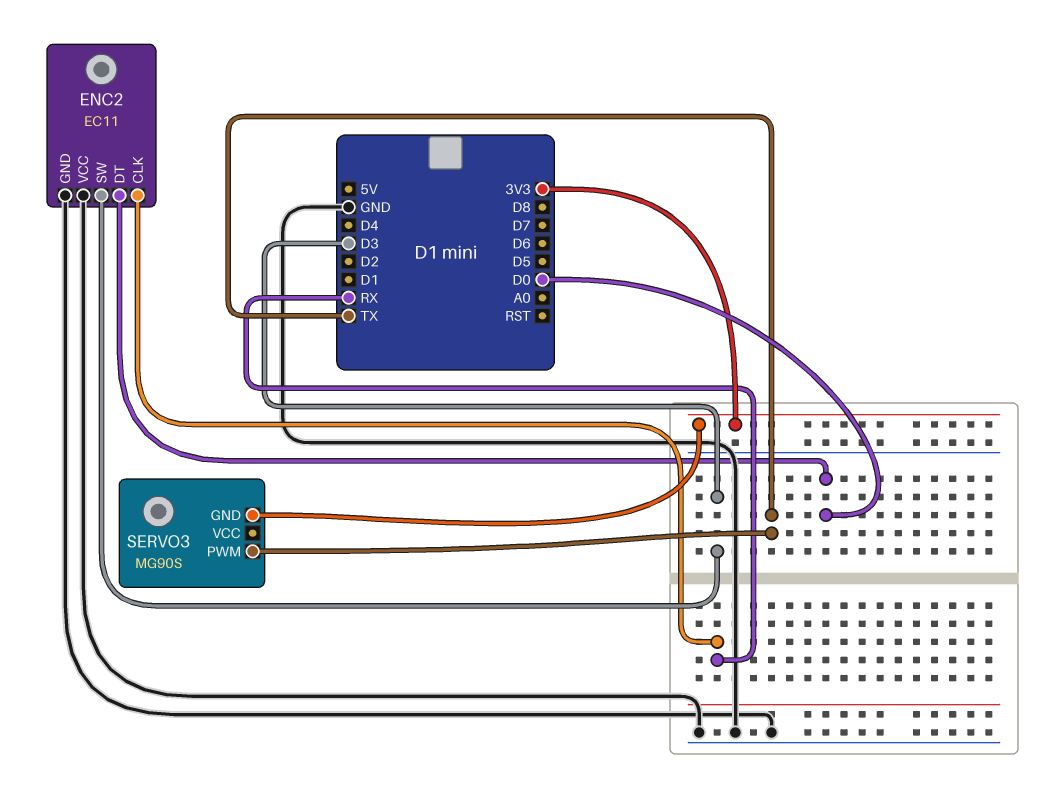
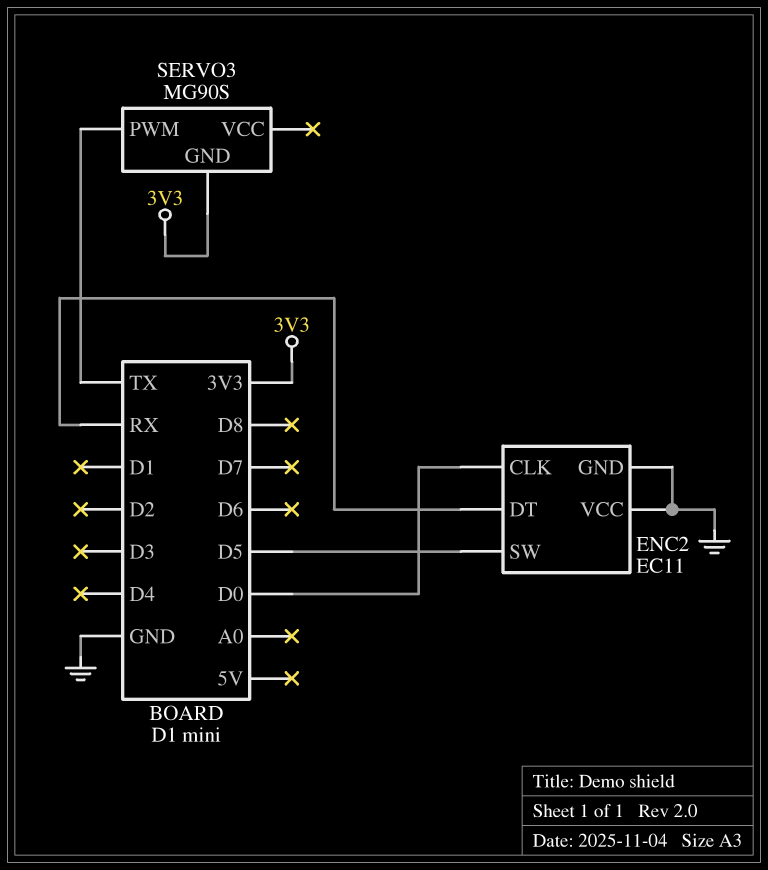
ENC2 pin CLK: RX -> D0
ENC2 pin DT: D0 -> RX
ENC2 pin SW: D3 -> D5

